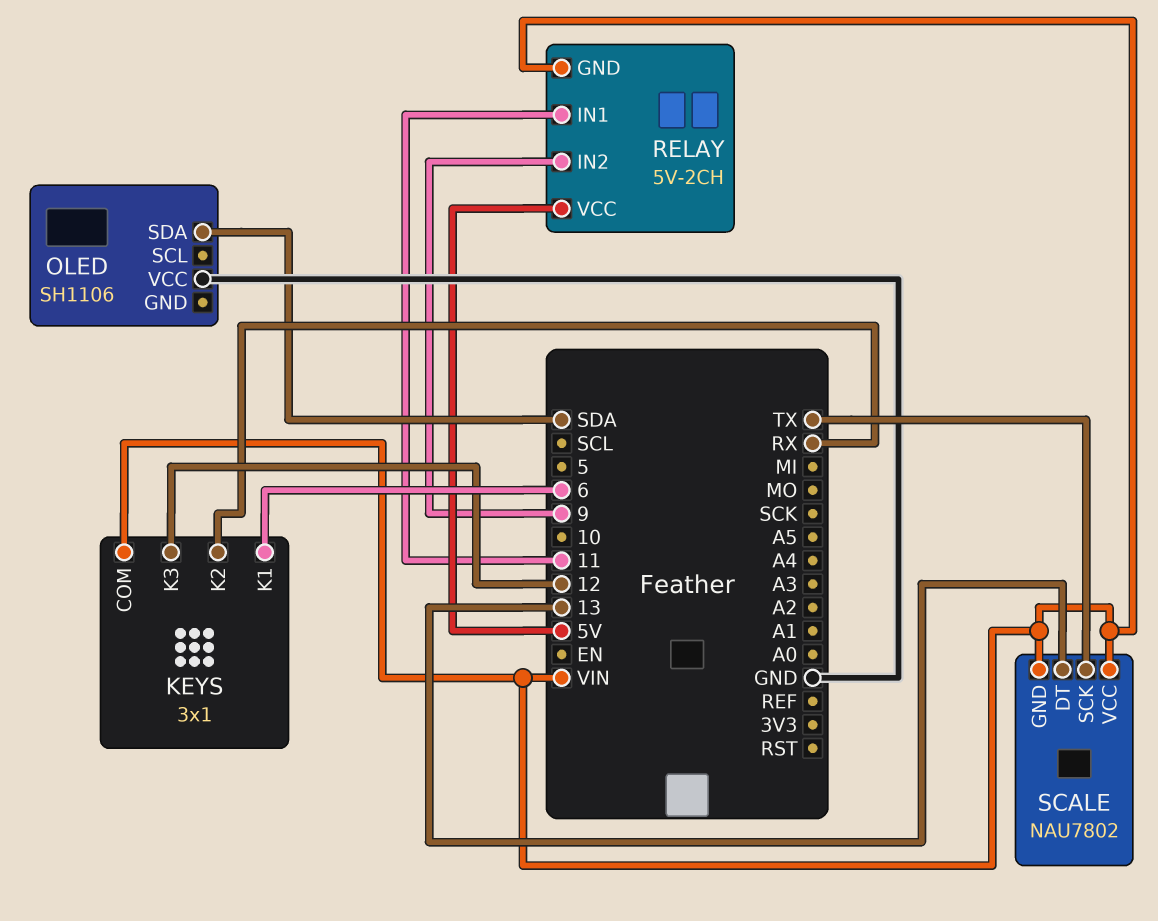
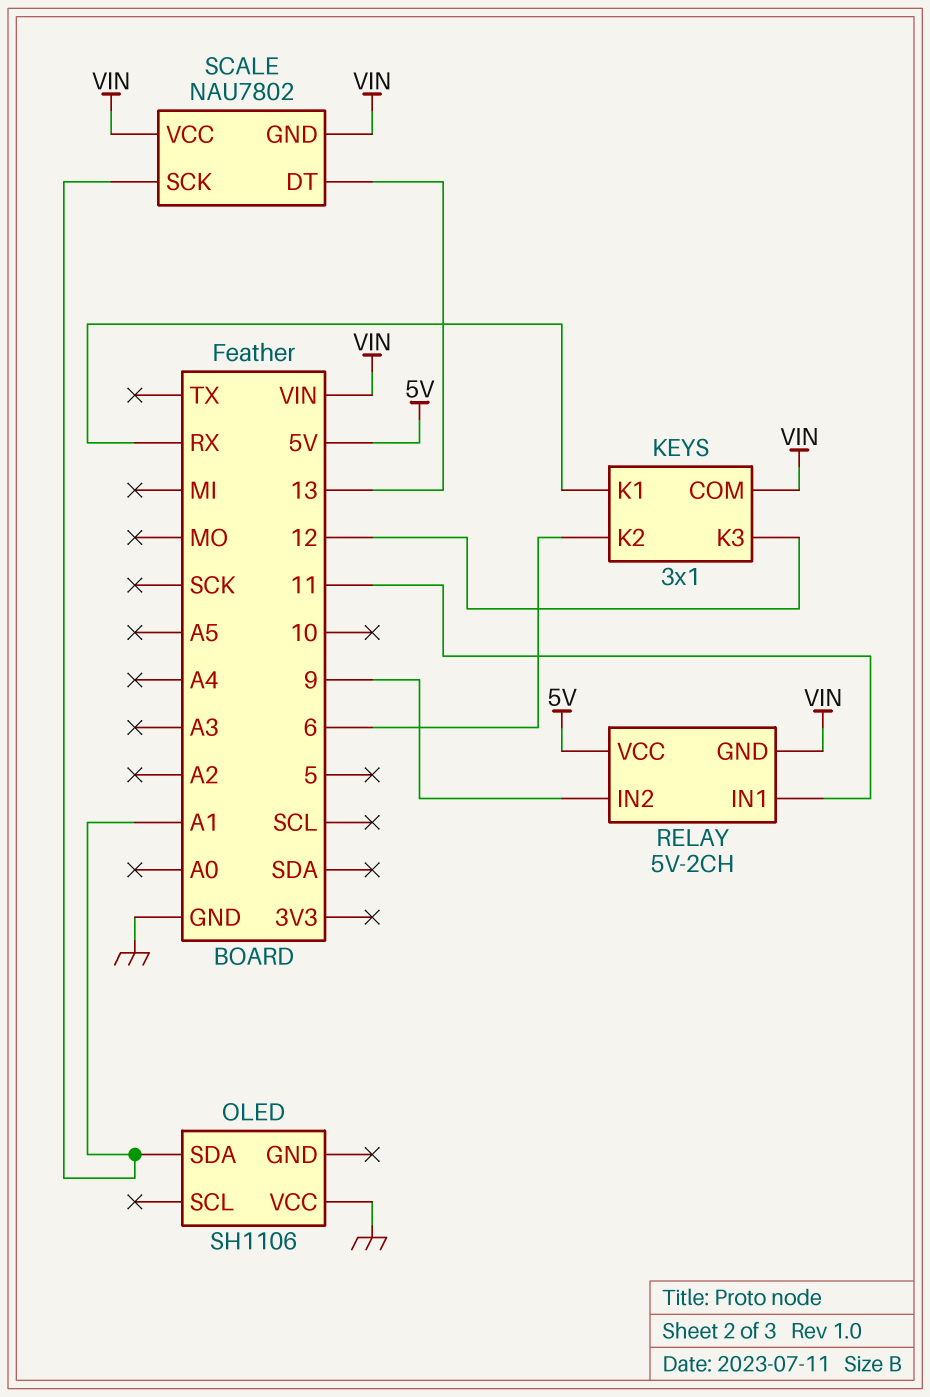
KEYS pin K1: 6 -> RX
KEYS pin K2: RX -> 6
OLED pin SDA: SDA -> A1
SCALE pin SCK: TX -> A1

